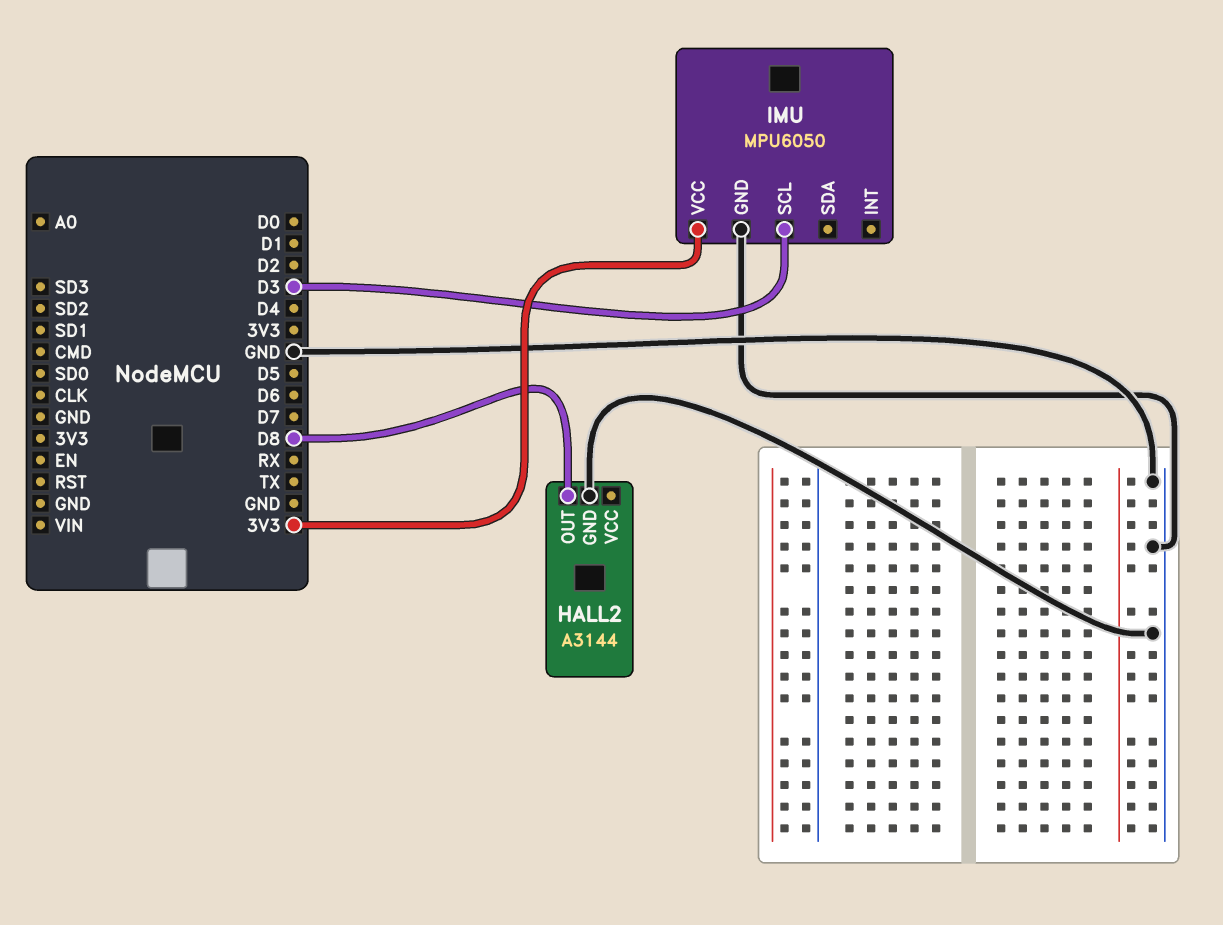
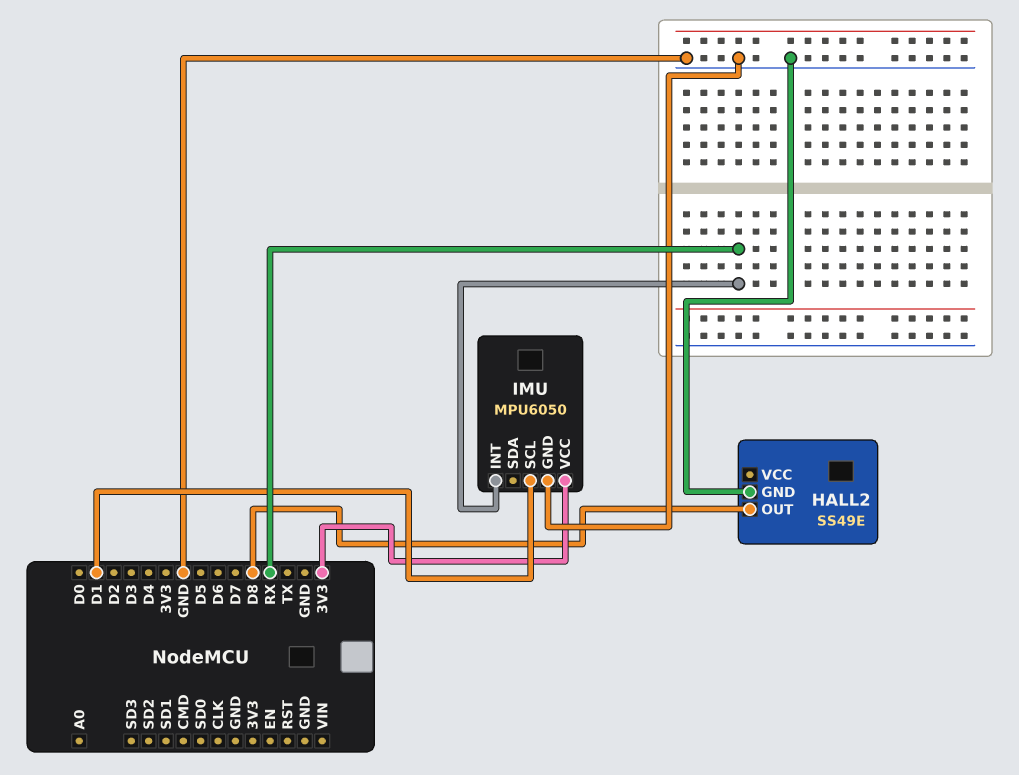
HALL2: A3144 -> SS49E
IMU pin INT: none -> RX
IMU pin SCL: D3 -> D1

